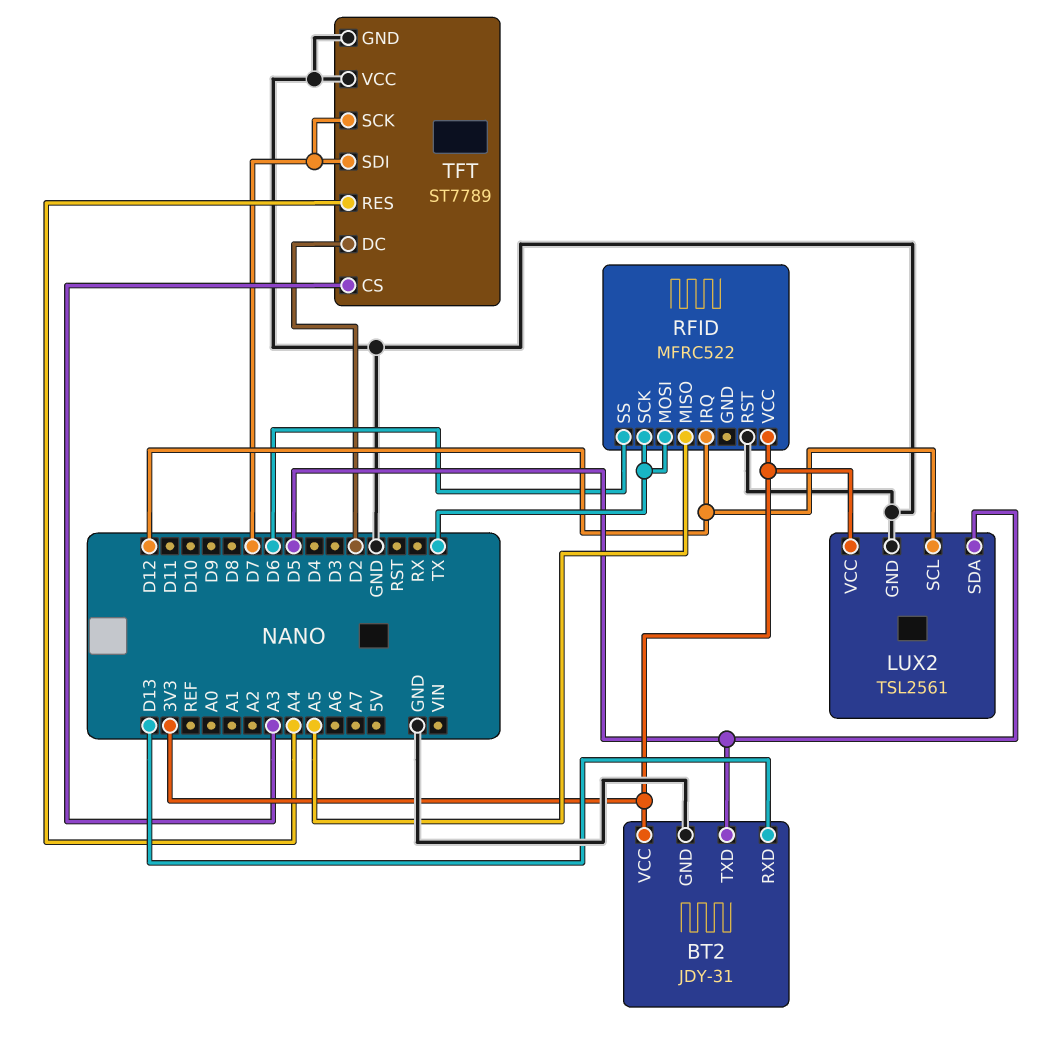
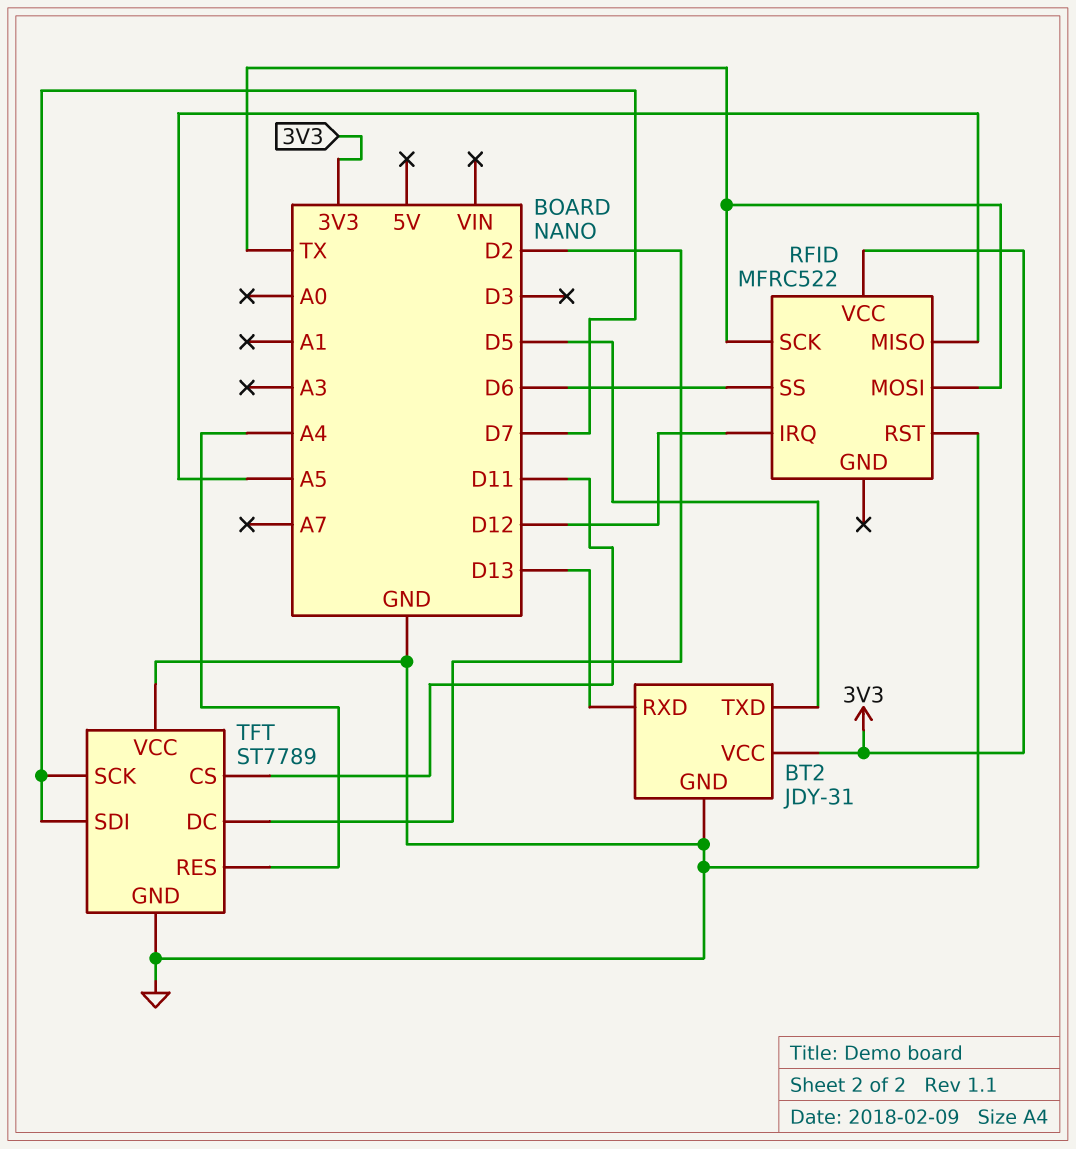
LUX2: TSL2561 -> none
LUX2 pin GND: GND -> none
LUX2 pin SCL: D12 -> none
LUX2 pin SDA: D5 -> none
LUX2 pin VCC: 3V3 -> none
TFT pin CS: A3 -> D11

